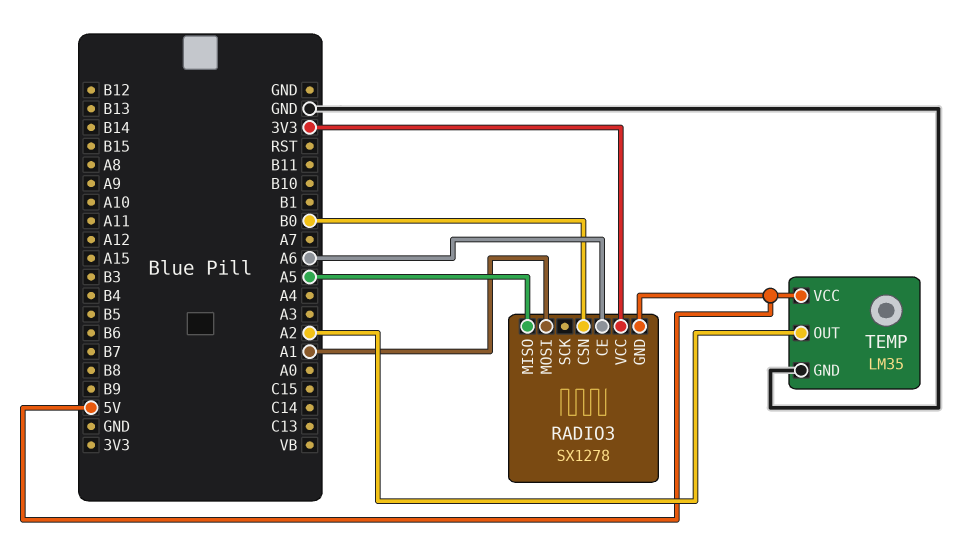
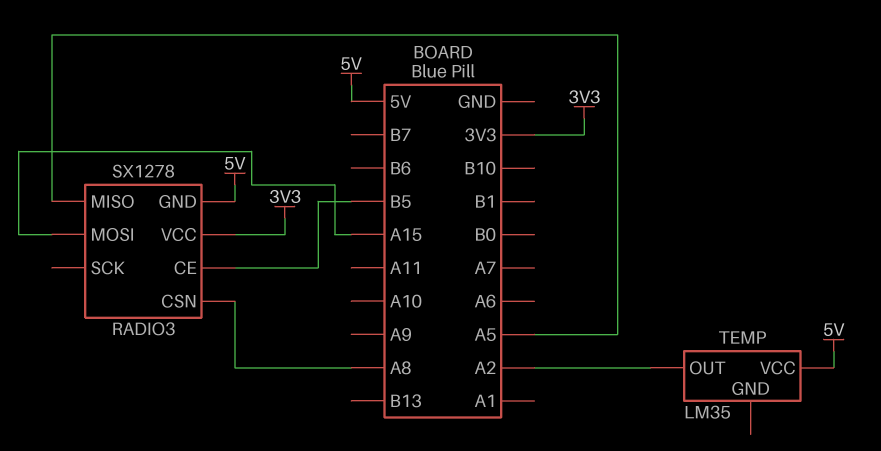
RADIO3 pin CE: A6 -> B5
RADIO3 pin CSN: B0 -> A8
RADIO3 pin MOSI: A1 -> A15
TEMP pin GND: GND -> none

